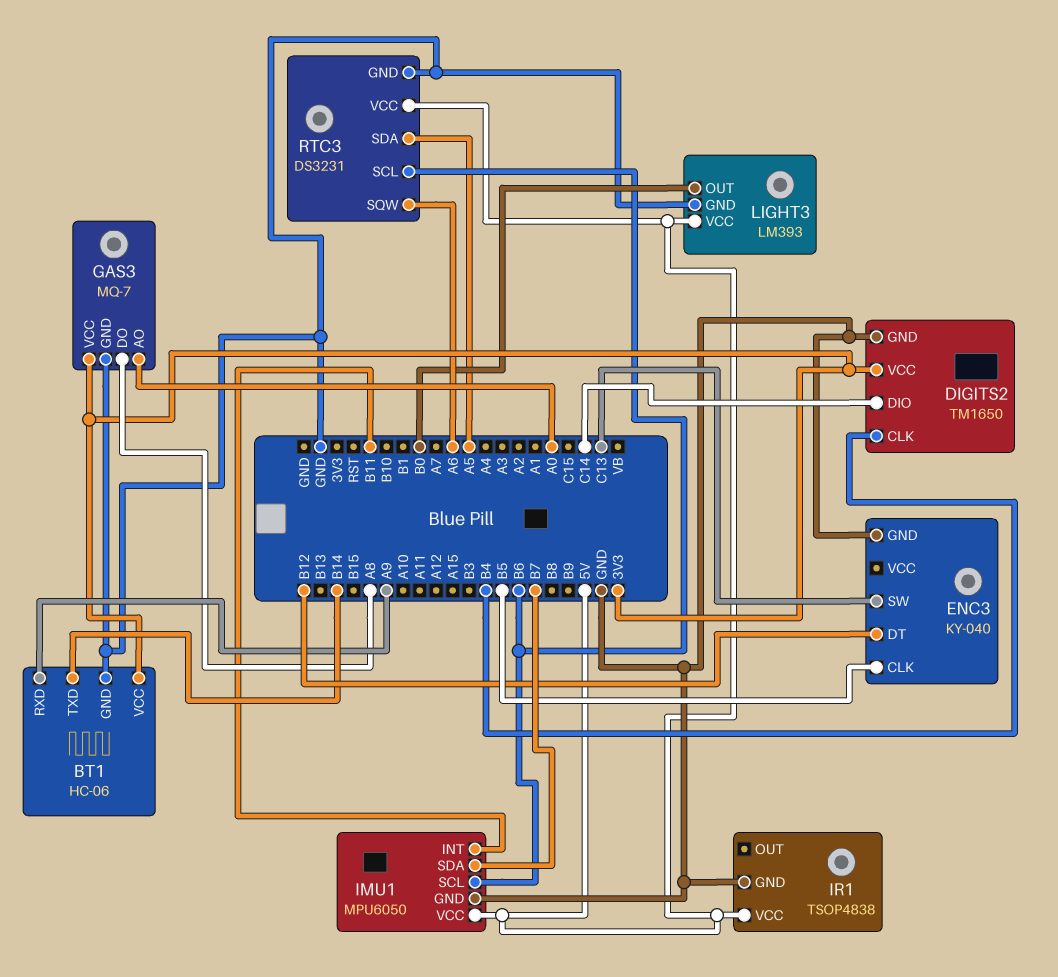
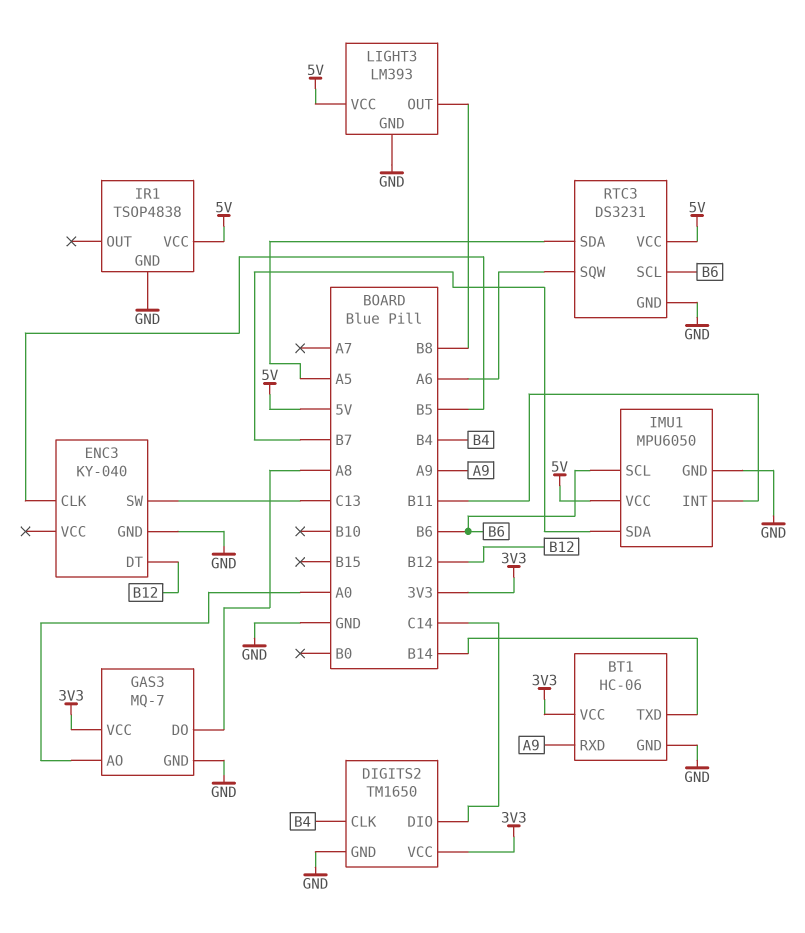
LIGHT3 pin OUT: B0 -> B8

